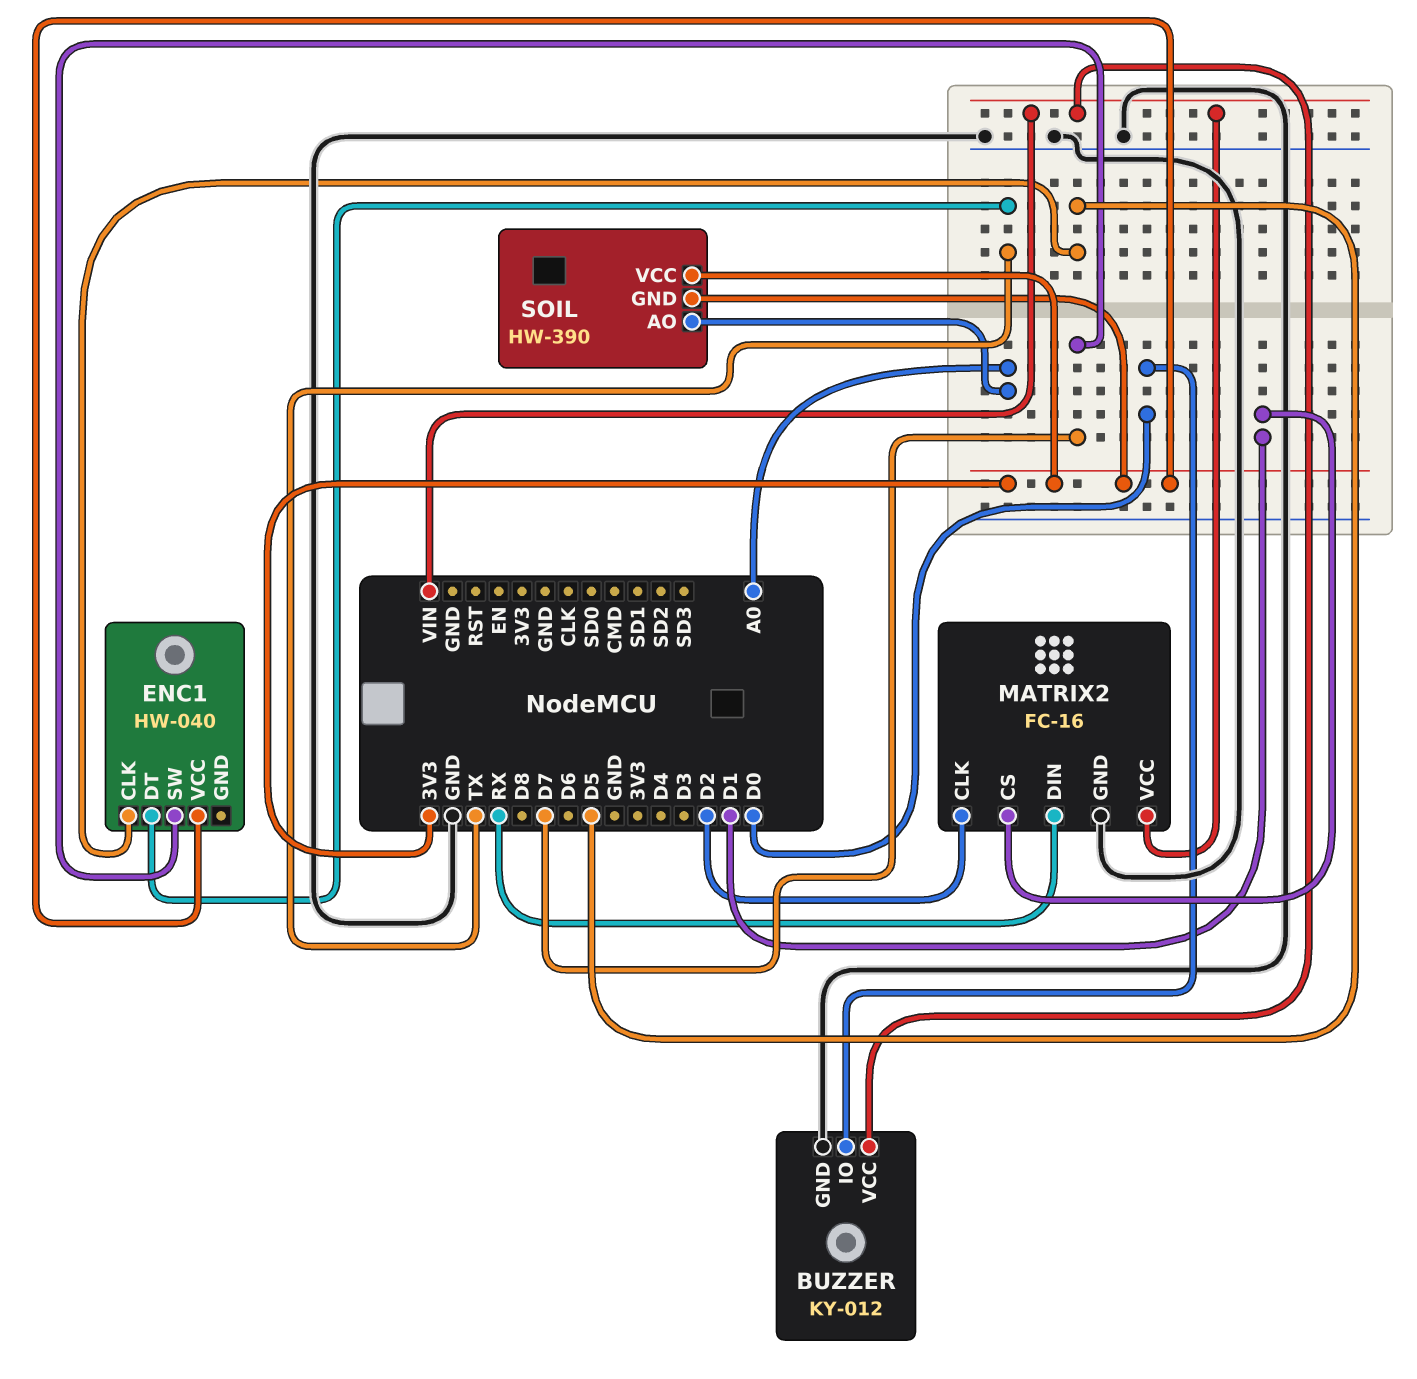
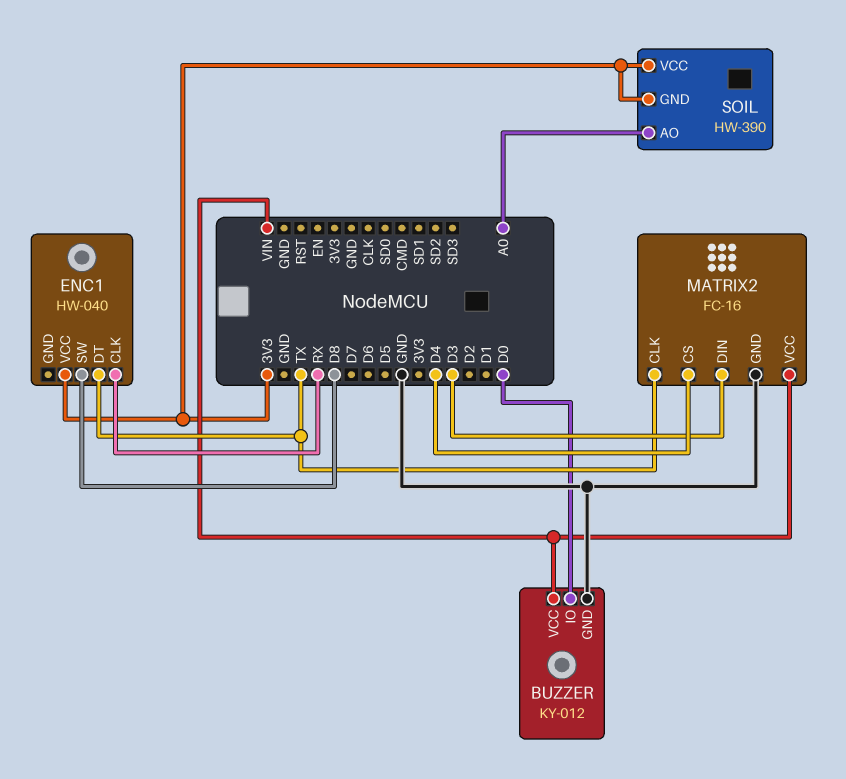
ENC1 pin CLK: D5 -> RX
ENC1 pin SW: D7 -> D8
MATRIX2 pin CLK: D2 -> TX
MATRIX2 pin CS: D1 -> D4
MATRIX2 pin DIN: RX -> D3

